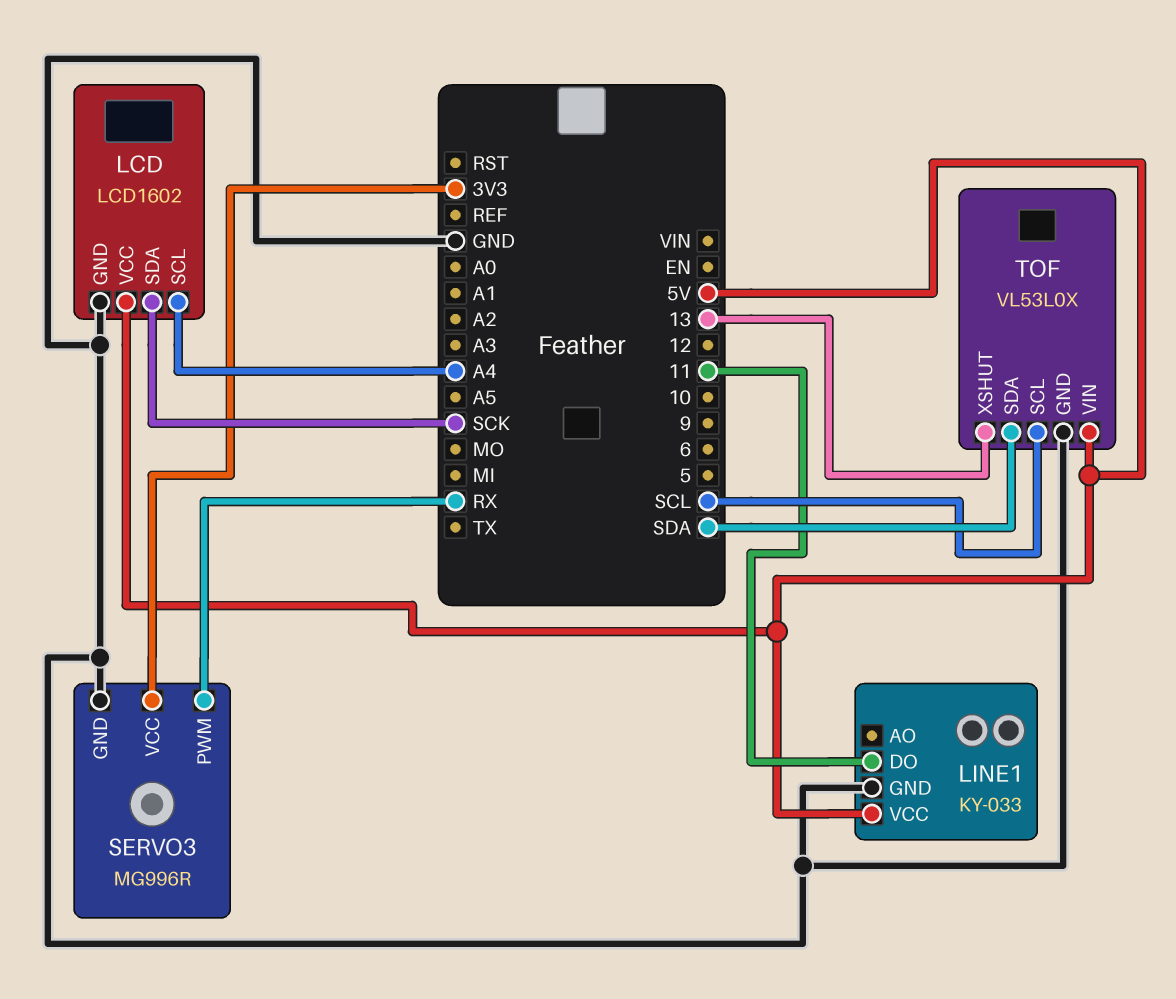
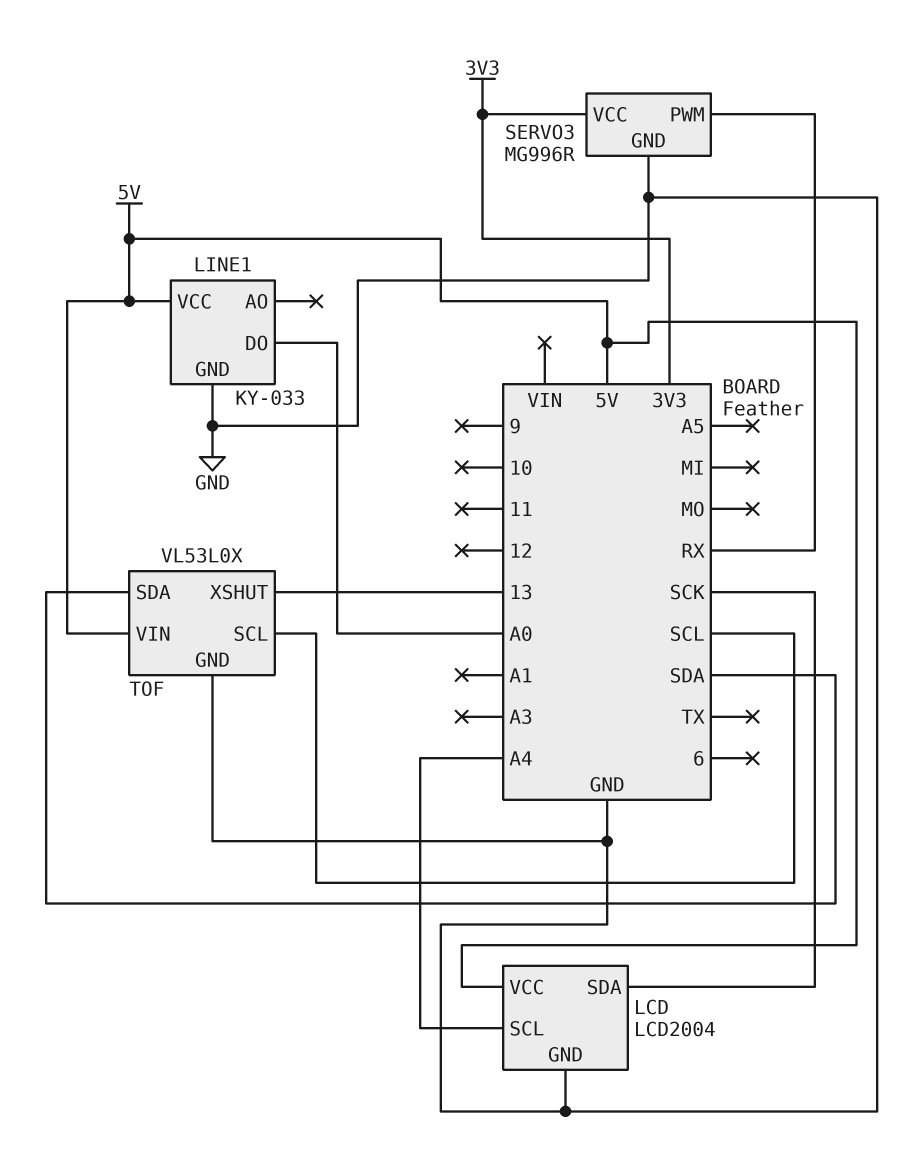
LCD: LCD1602 -> LCD2004
LINE1 pin DO: 11 -> A0

